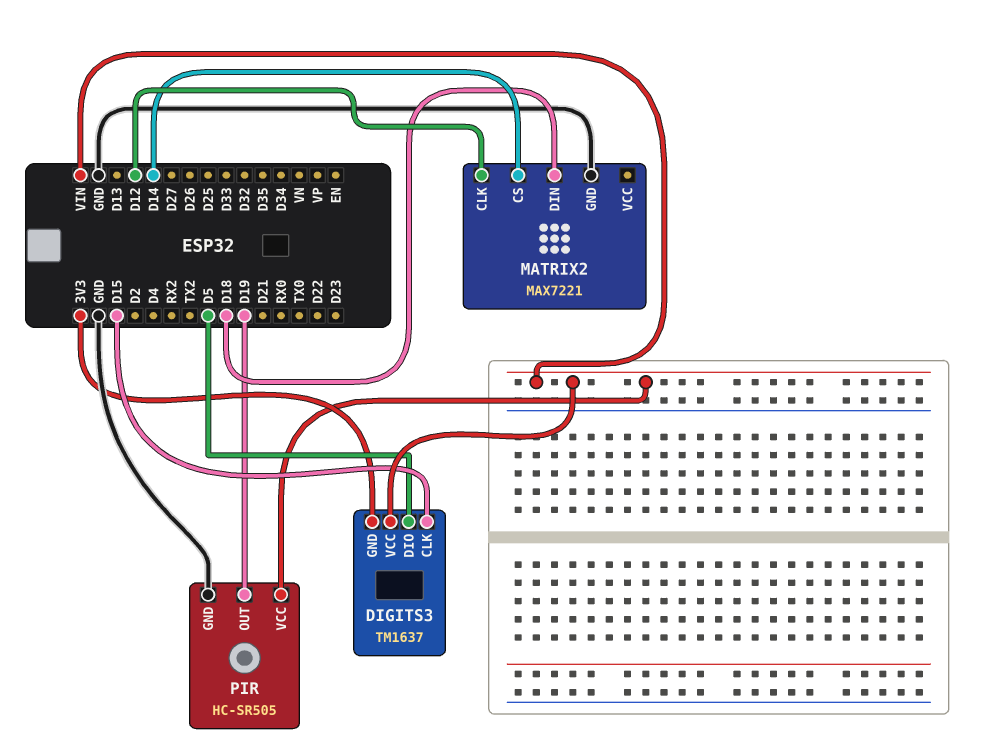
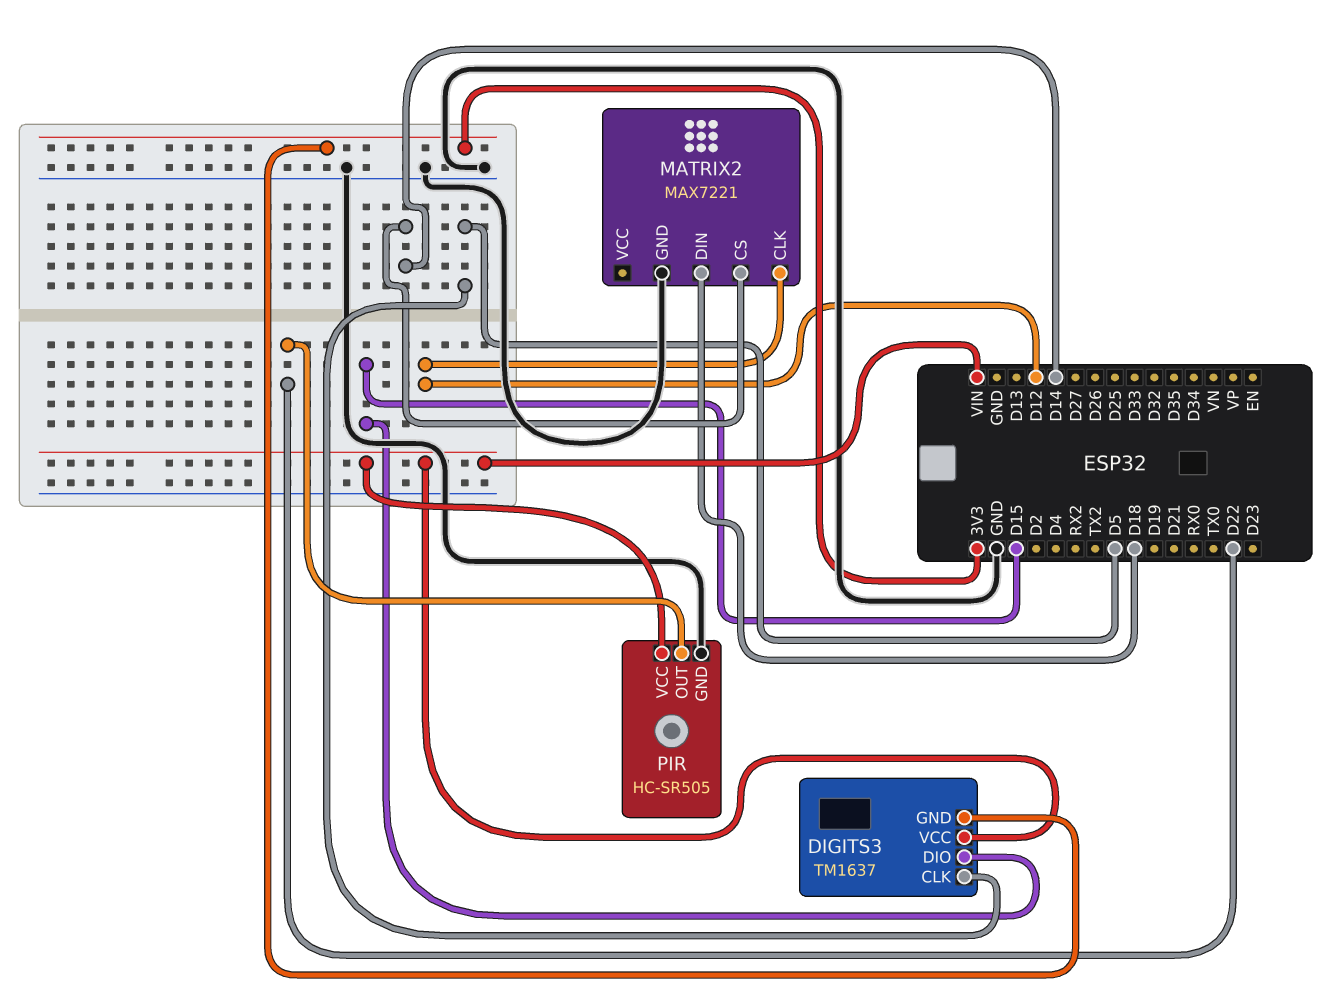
DIGITS3 pin CLK: D15 -> D5
DIGITS3 pin DIO: D5 -> D15
PIR pin OUT: D19 -> D22

